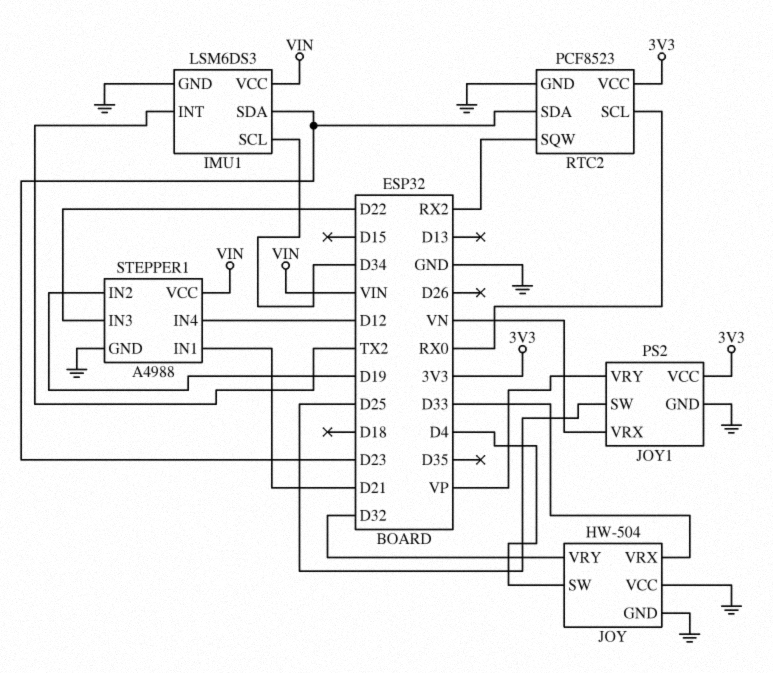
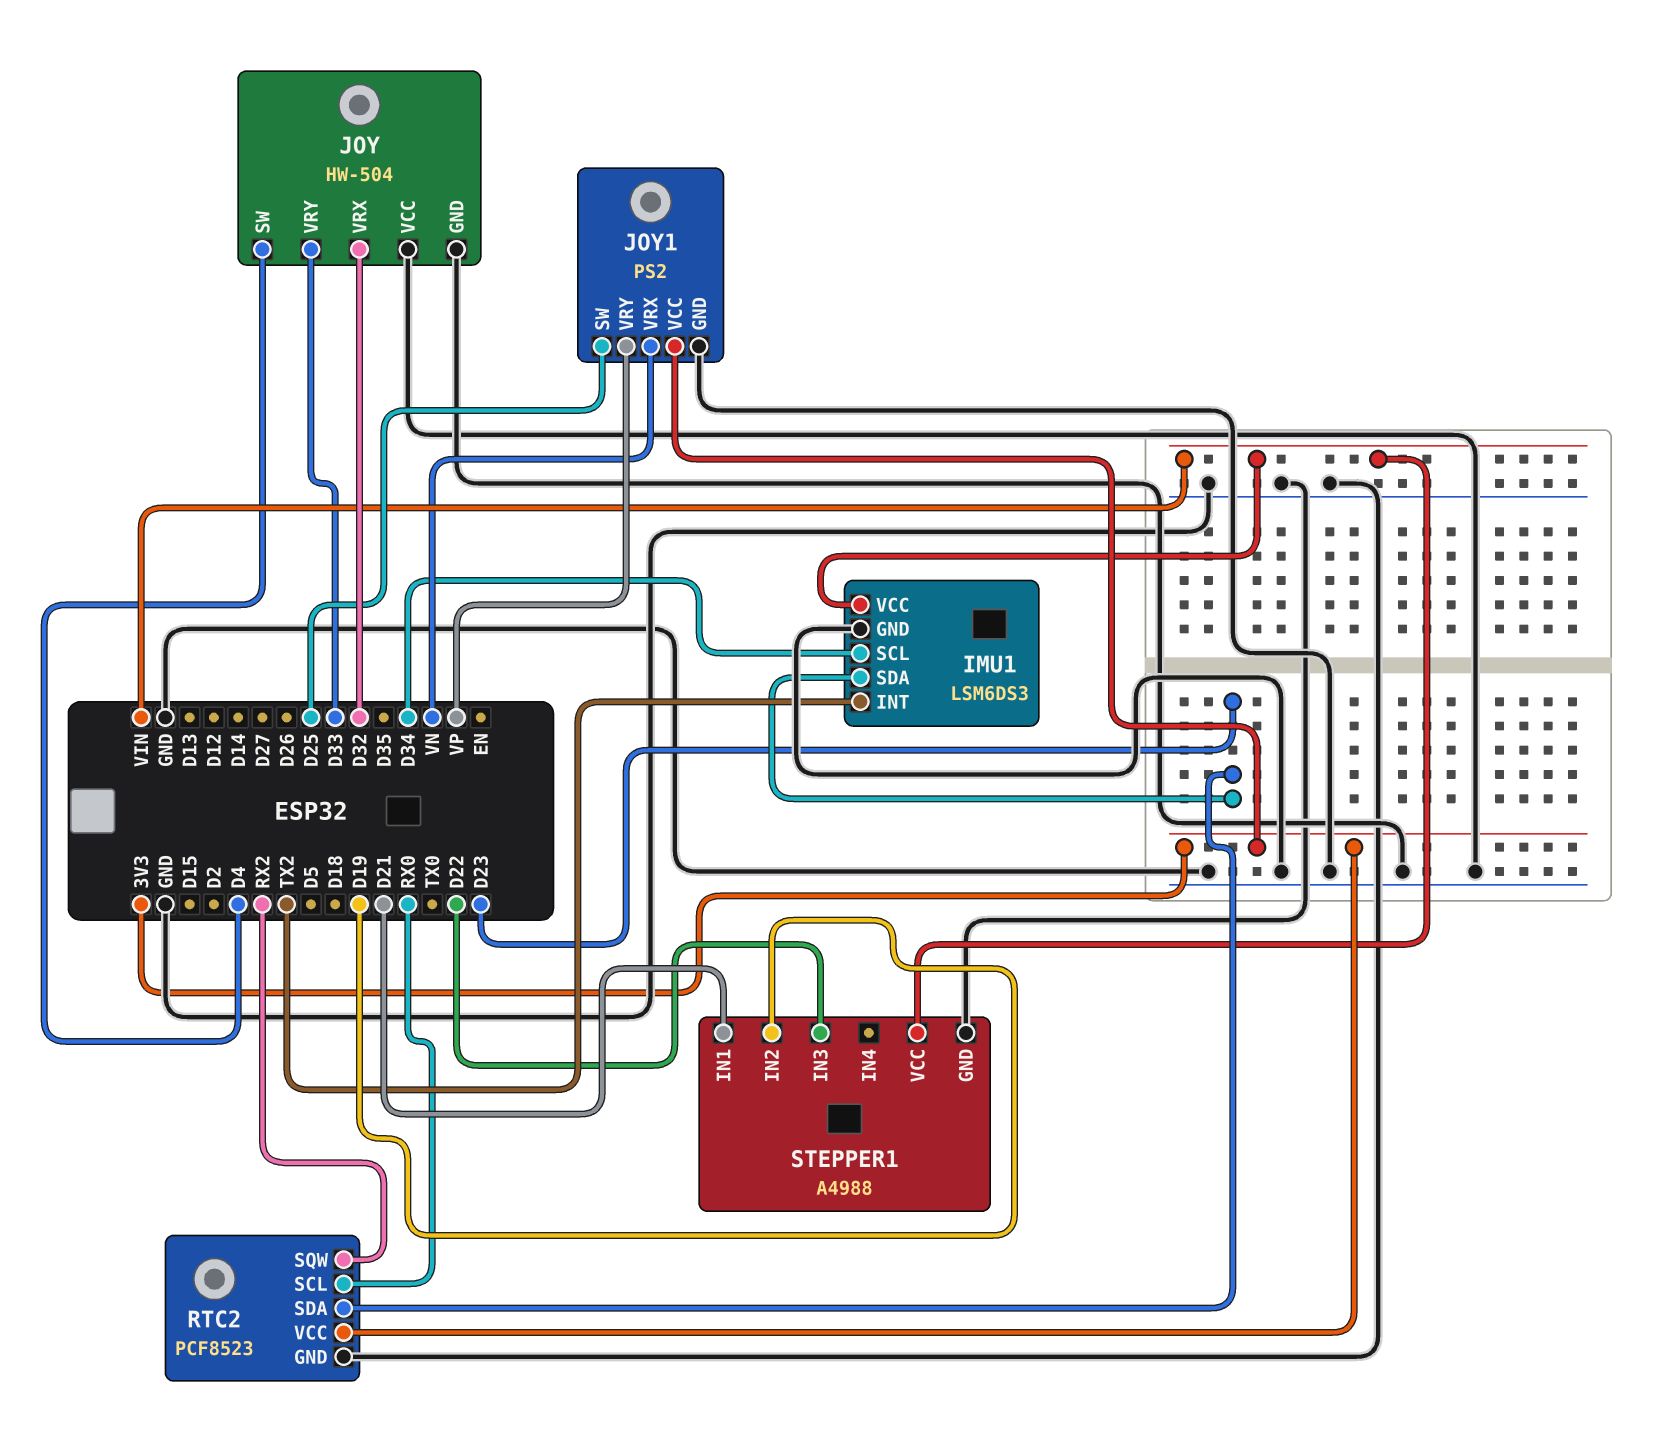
JOY pin VRX: D33 -> D32
JOY pin VRY: D32 -> D33
STEPPER1 pin IN4: D12 -> none

